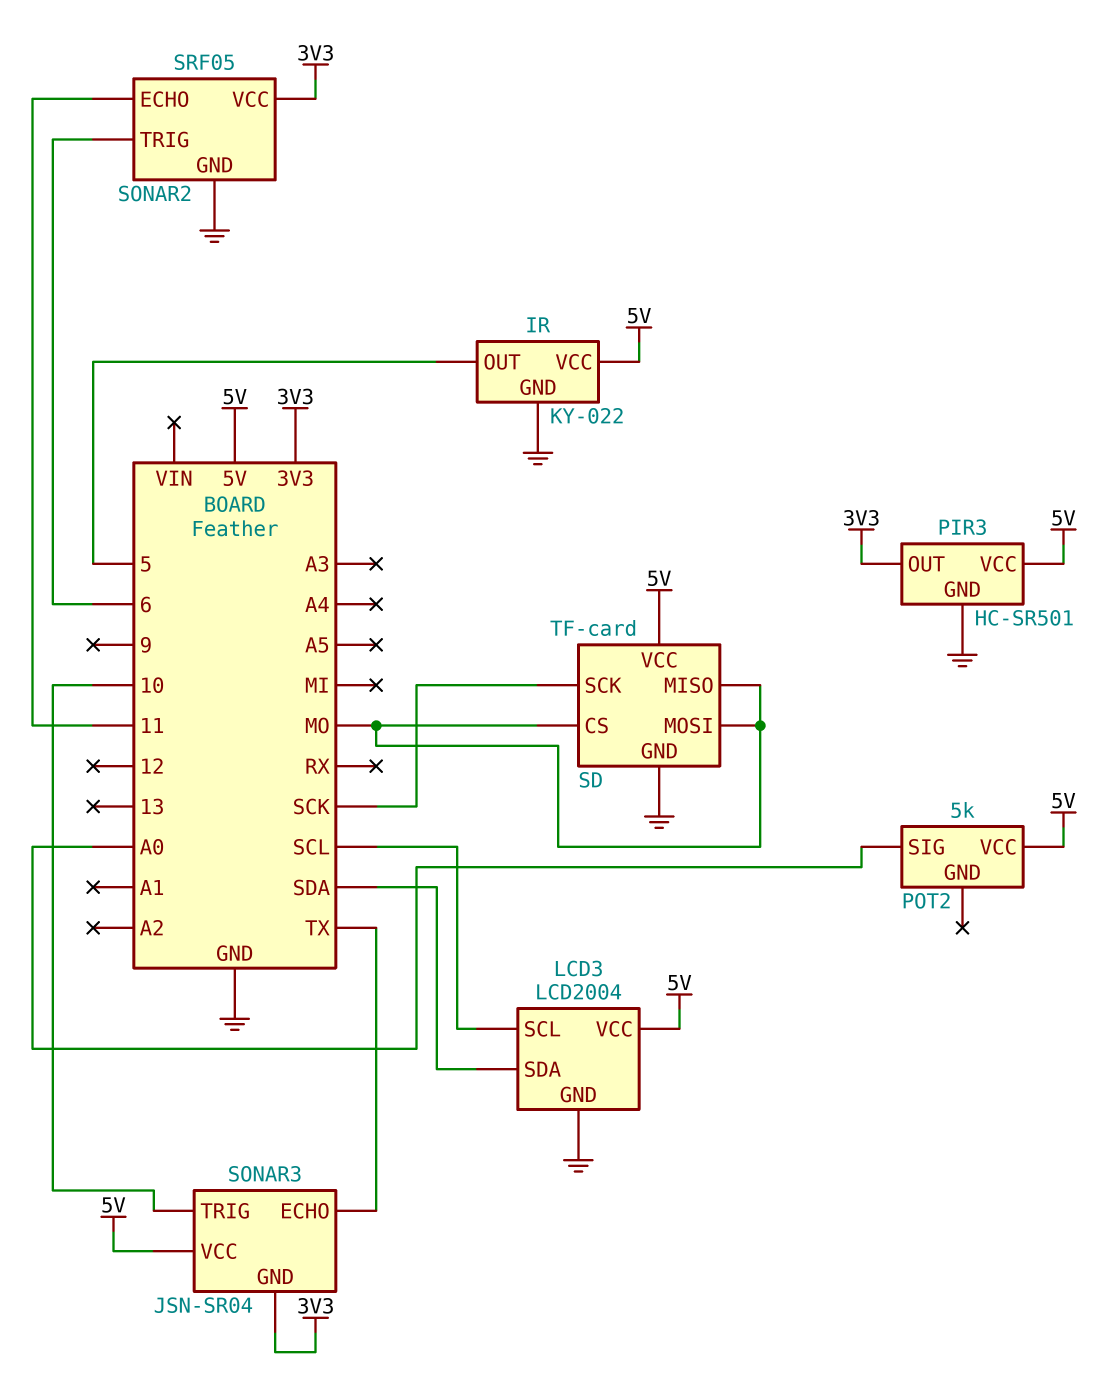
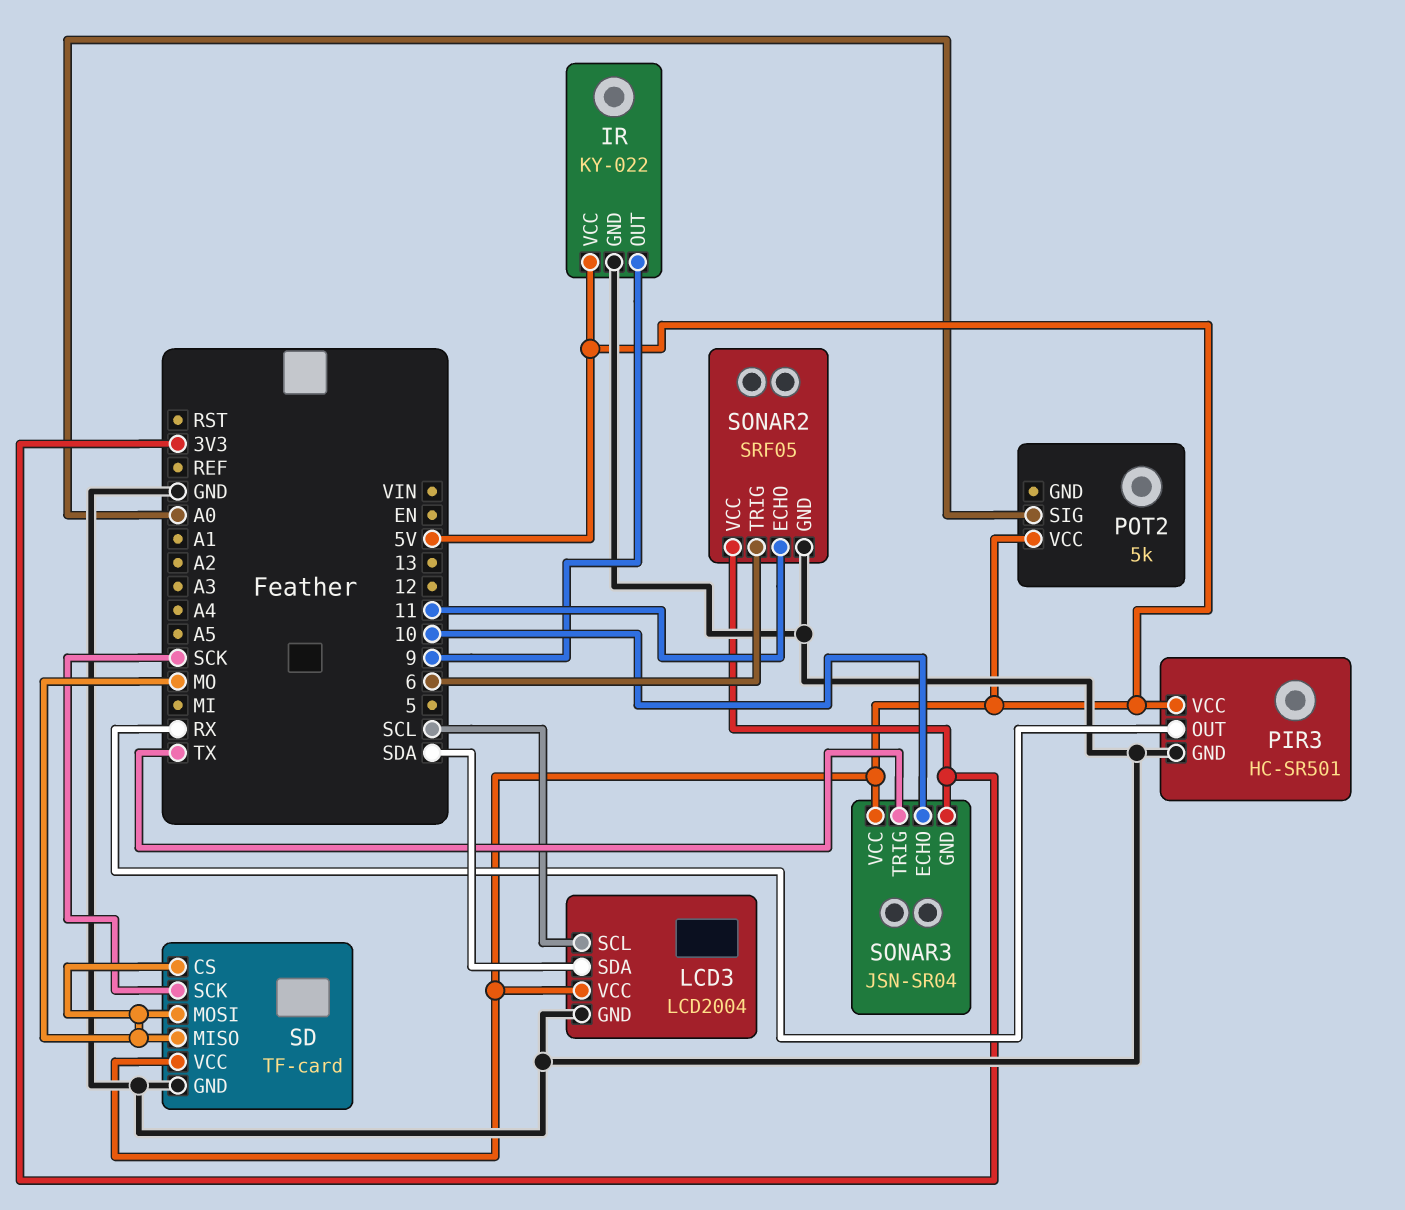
IR pin OUT: 5 -> 9
PIR3 pin OUT: 3V3 -> RX
SONAR3 pin ECHO: TX -> 10
SONAR3 pin TRIG: 10 -> TX

